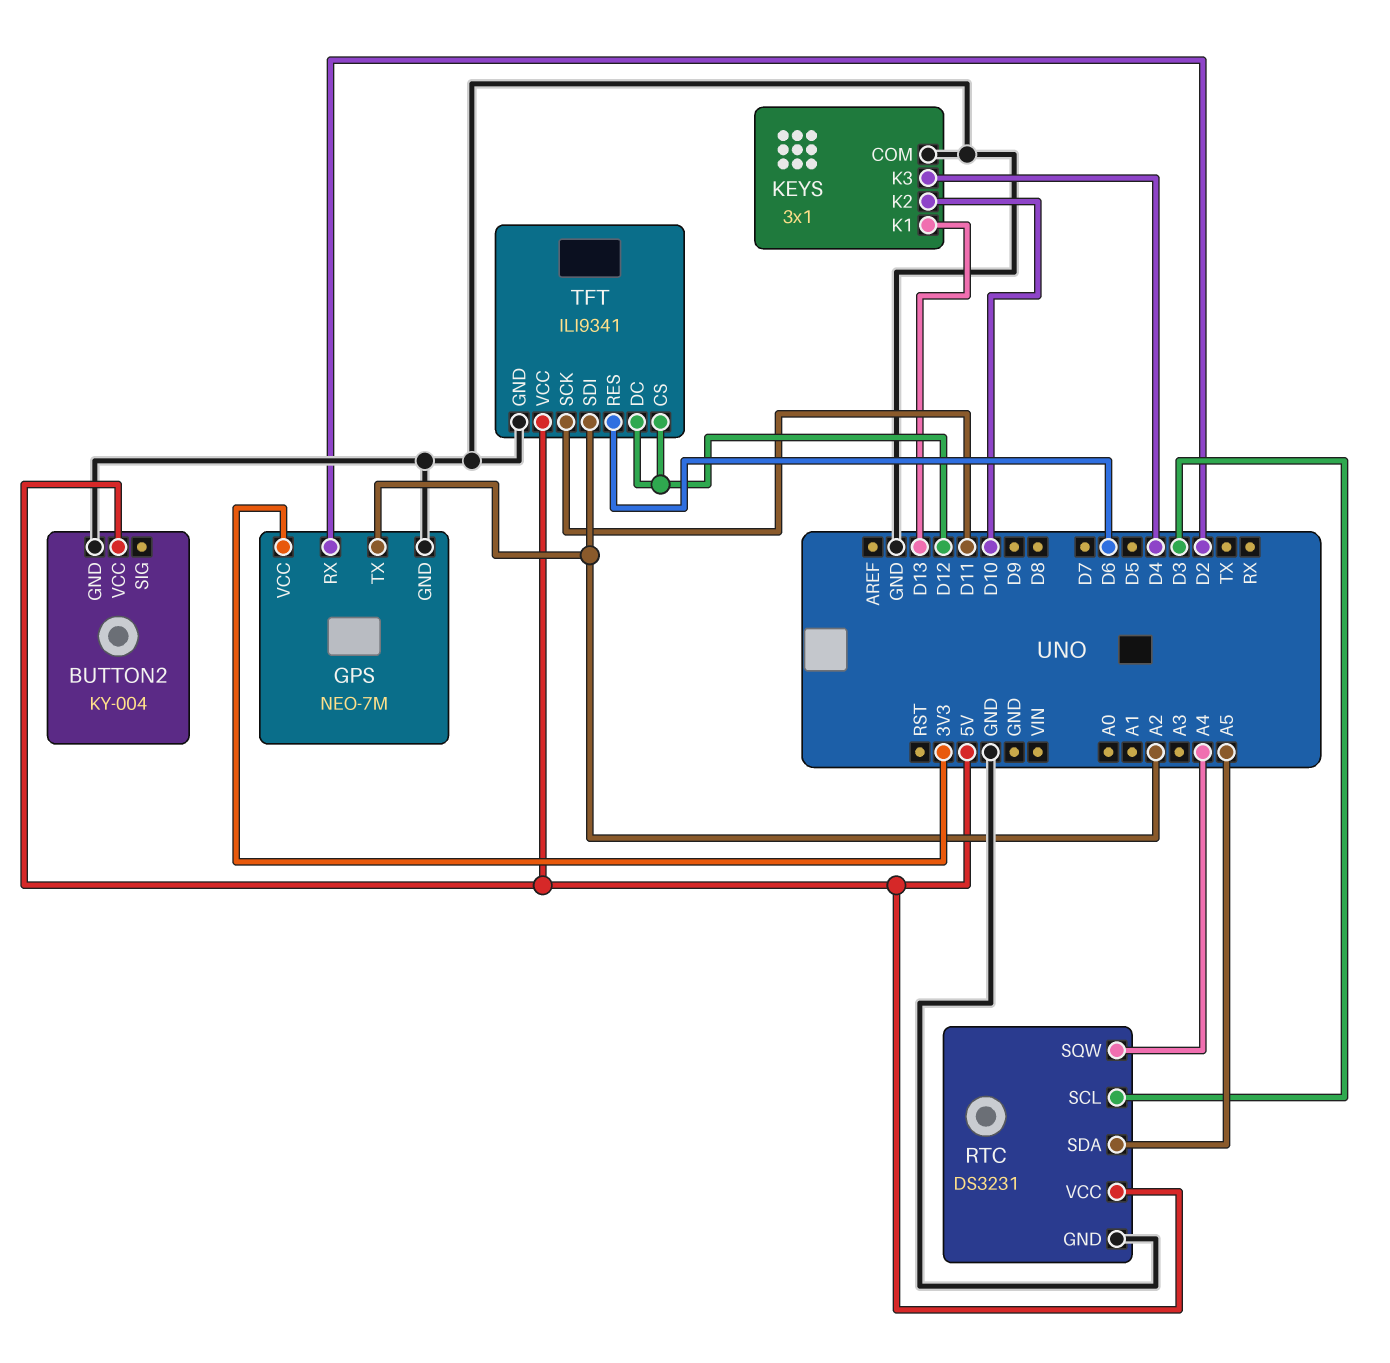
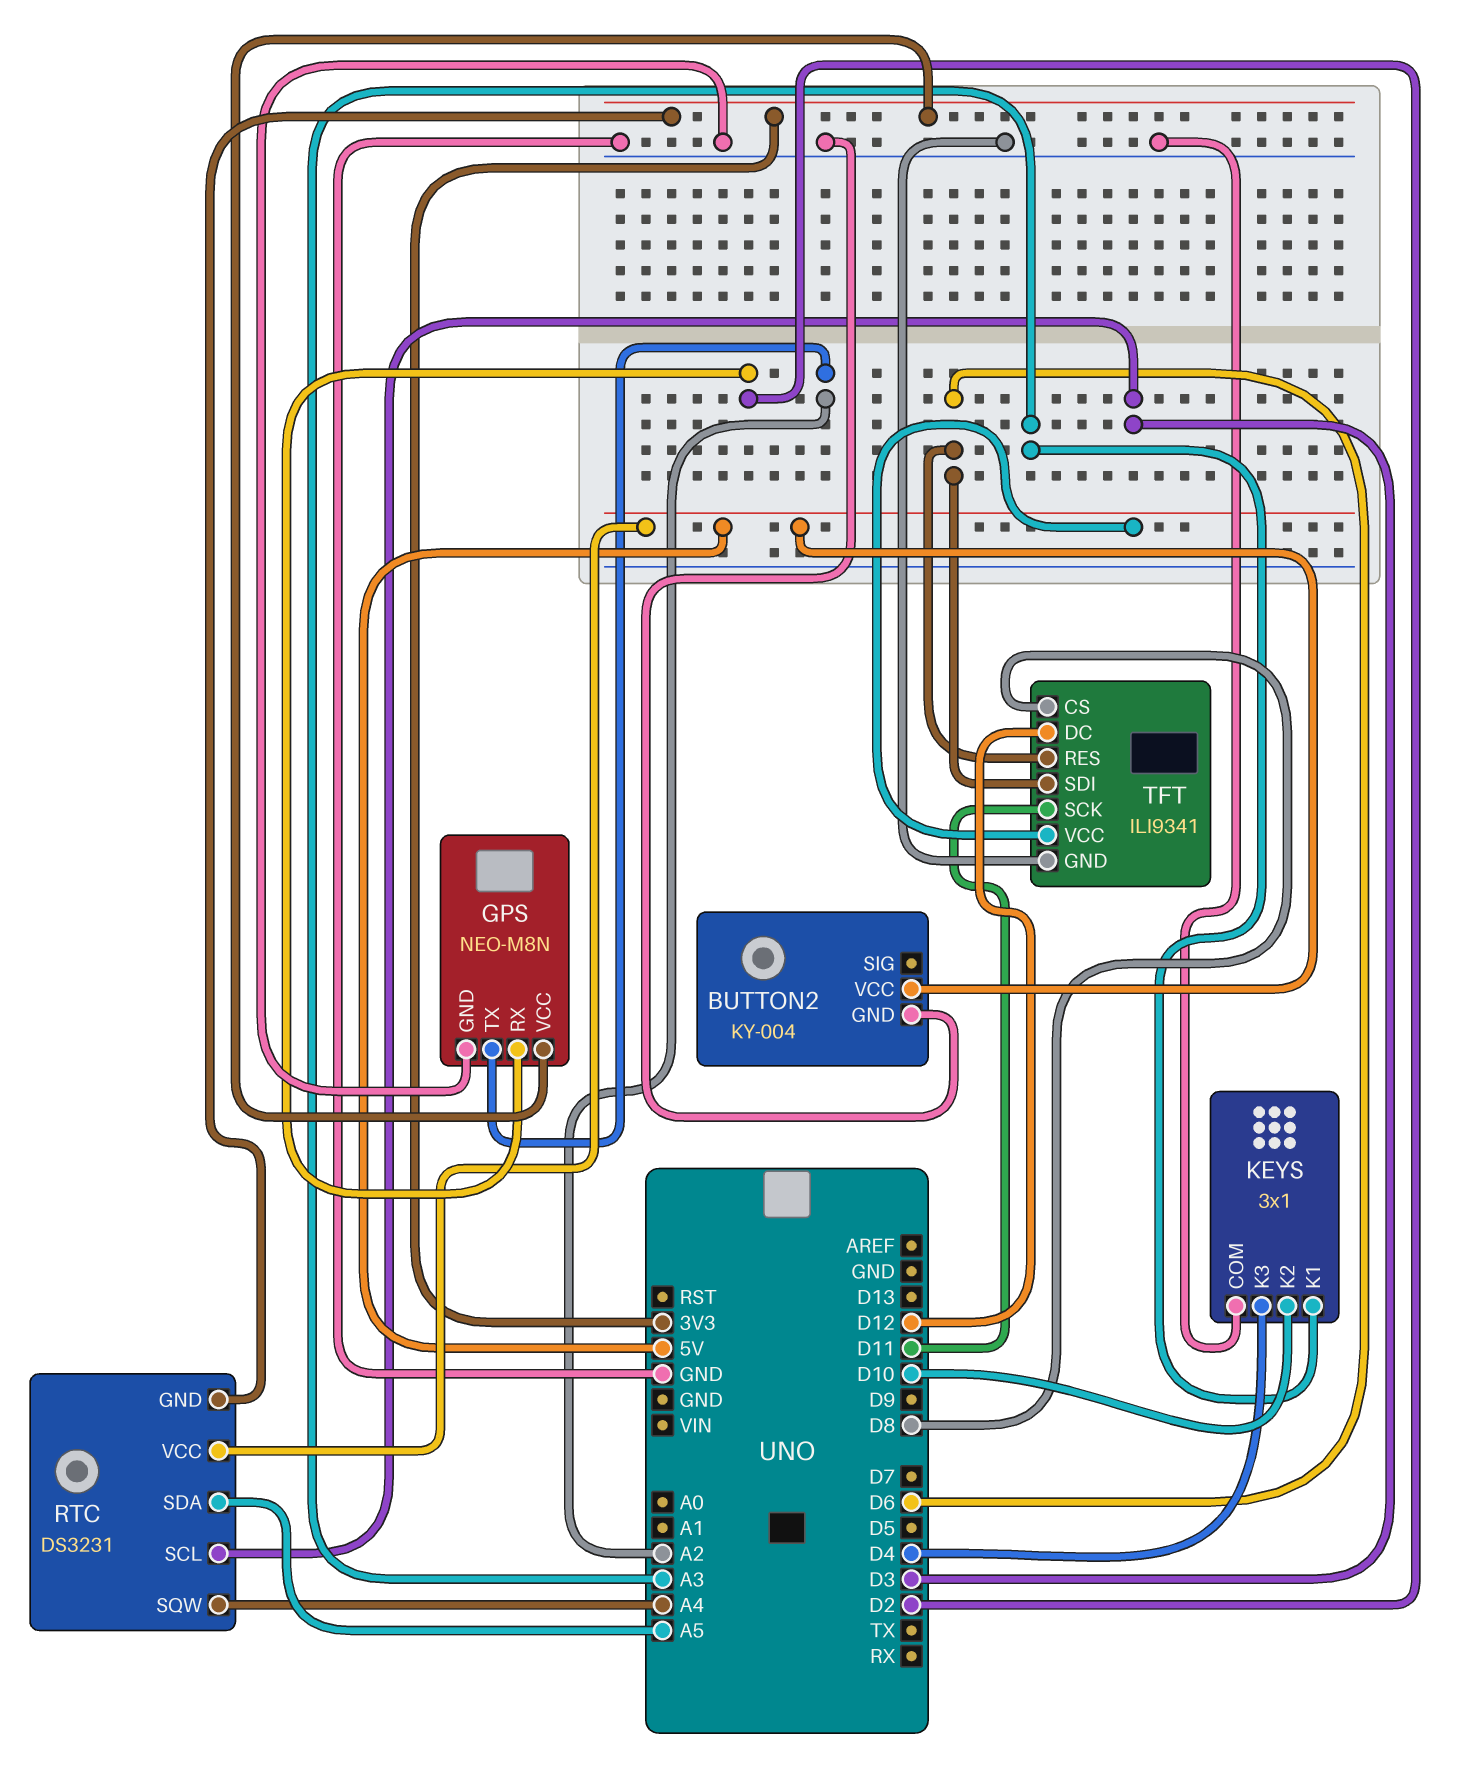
GPS: NEO-7M -> NEO-M8N
KEYS pin K1: D13 -> A3
RTC pin GND: GND -> 3V3
TFT pin CS: D12 -> D8
TFT pin SDI: A2 -> D6

